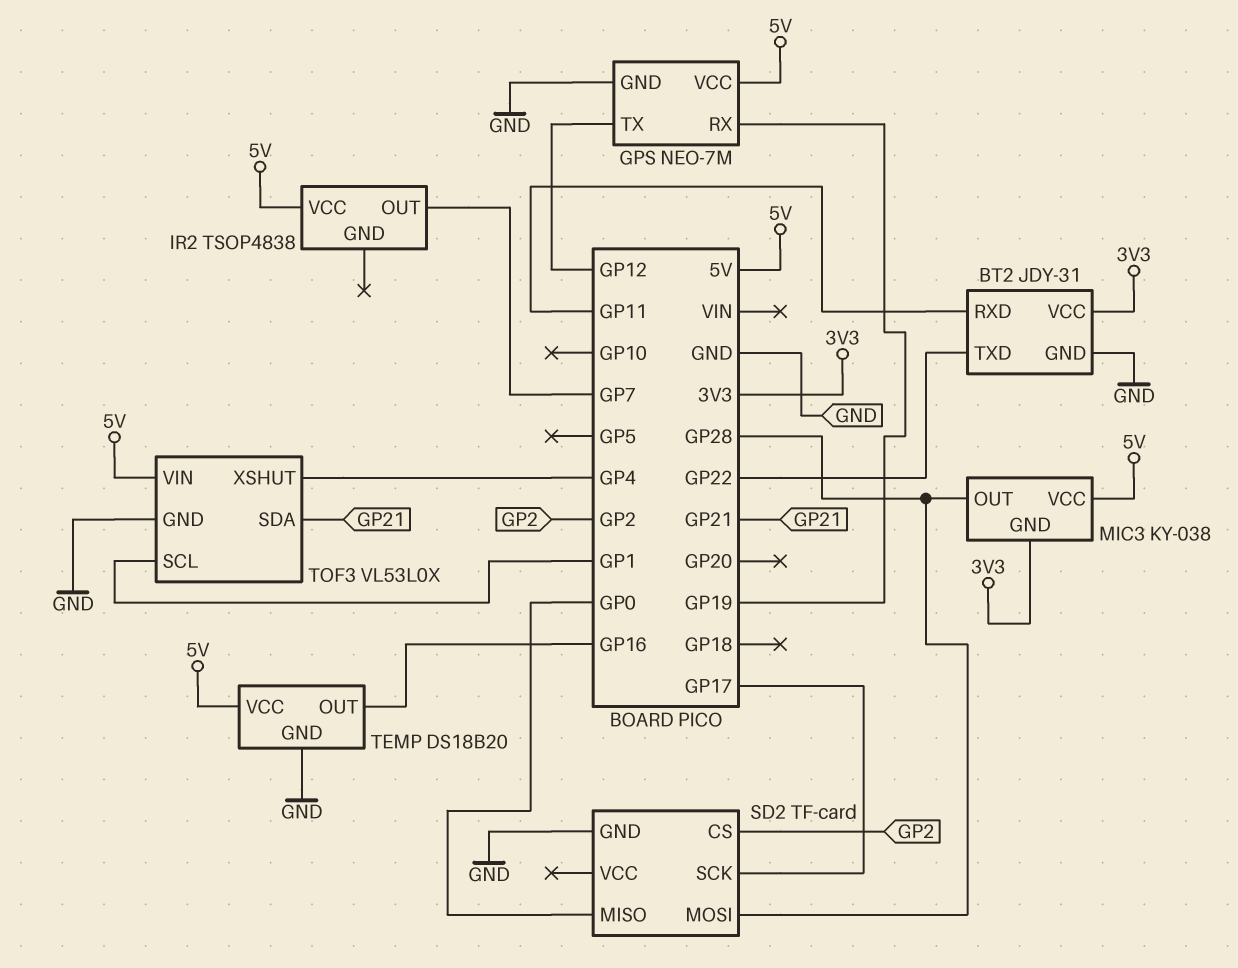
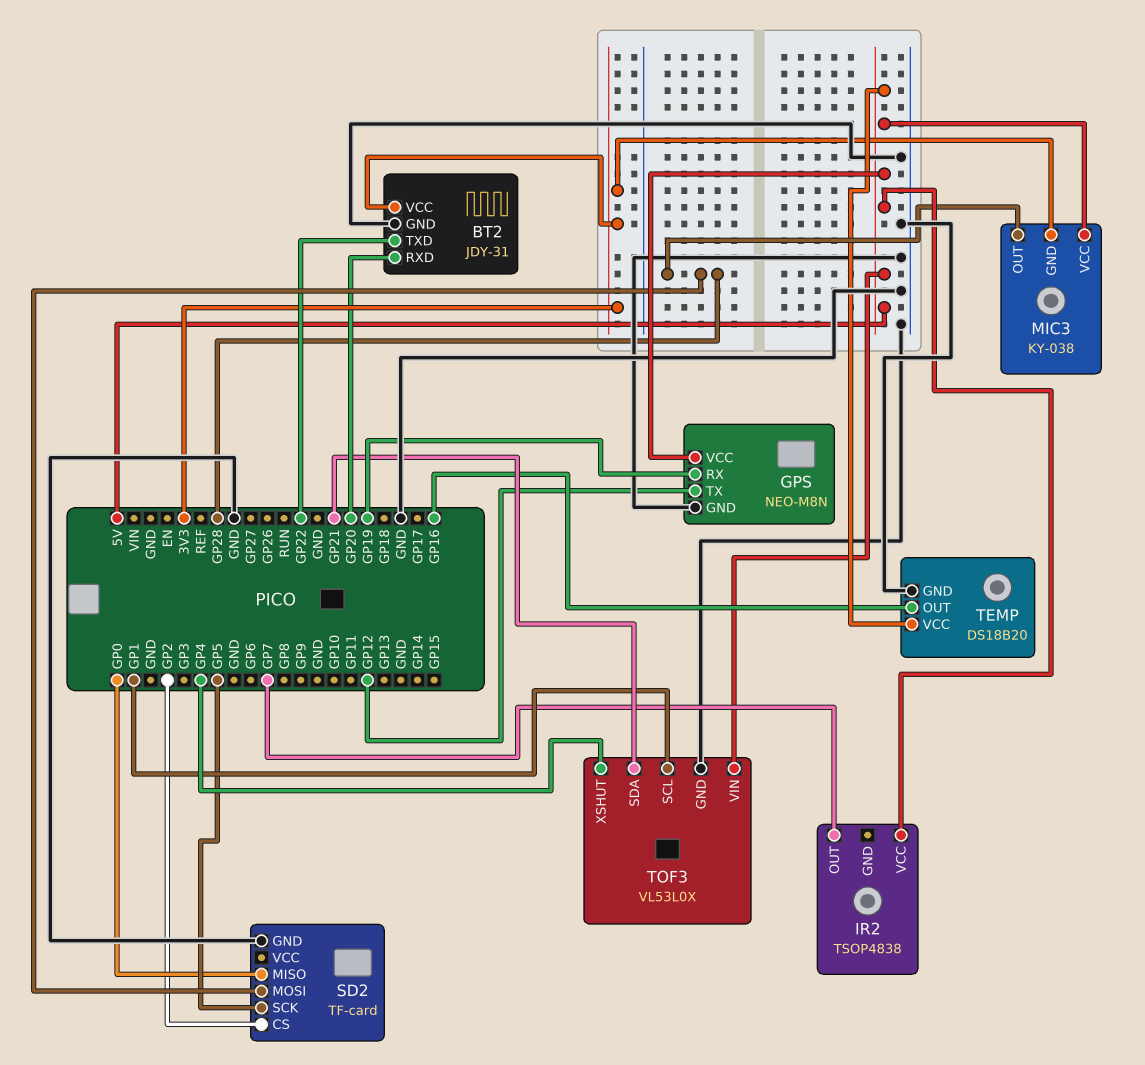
BT2 pin RXD: GP11 -> GP20
GPS: NEO-7M -> NEO-M8N
SD2 pin SCK: GP17 -> GP5

